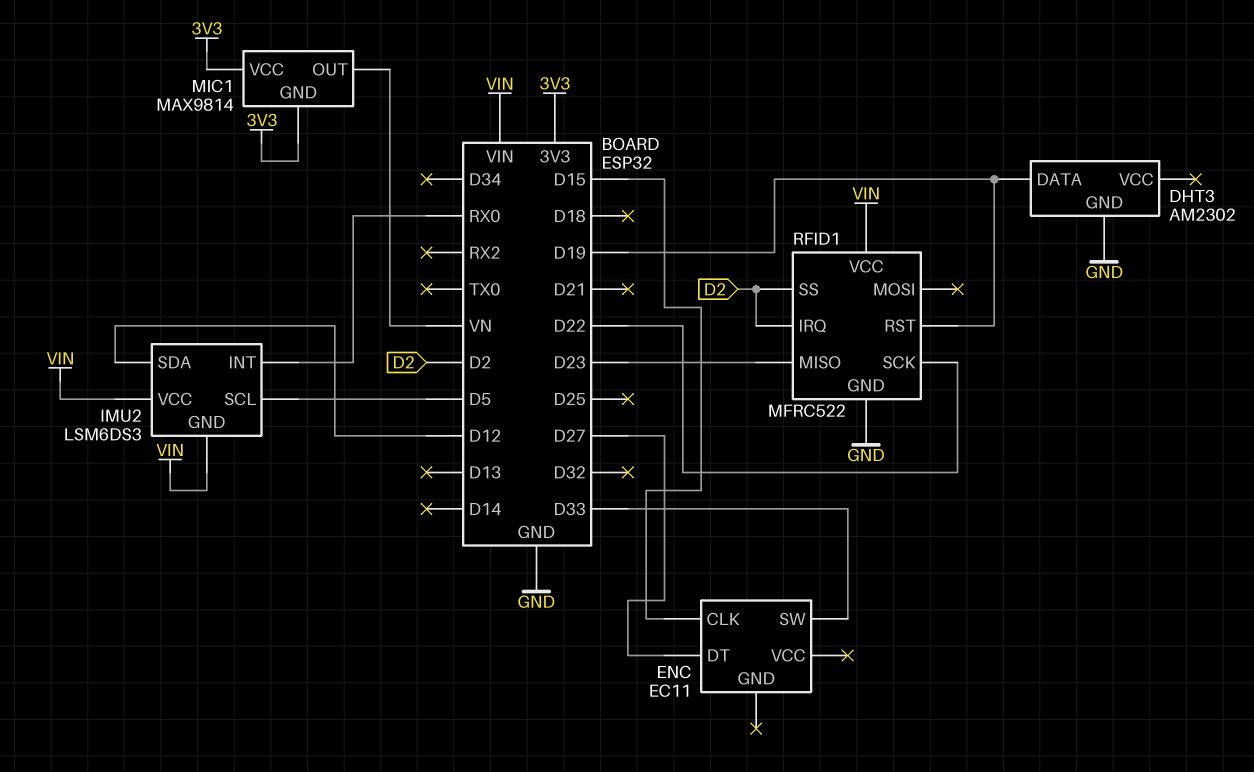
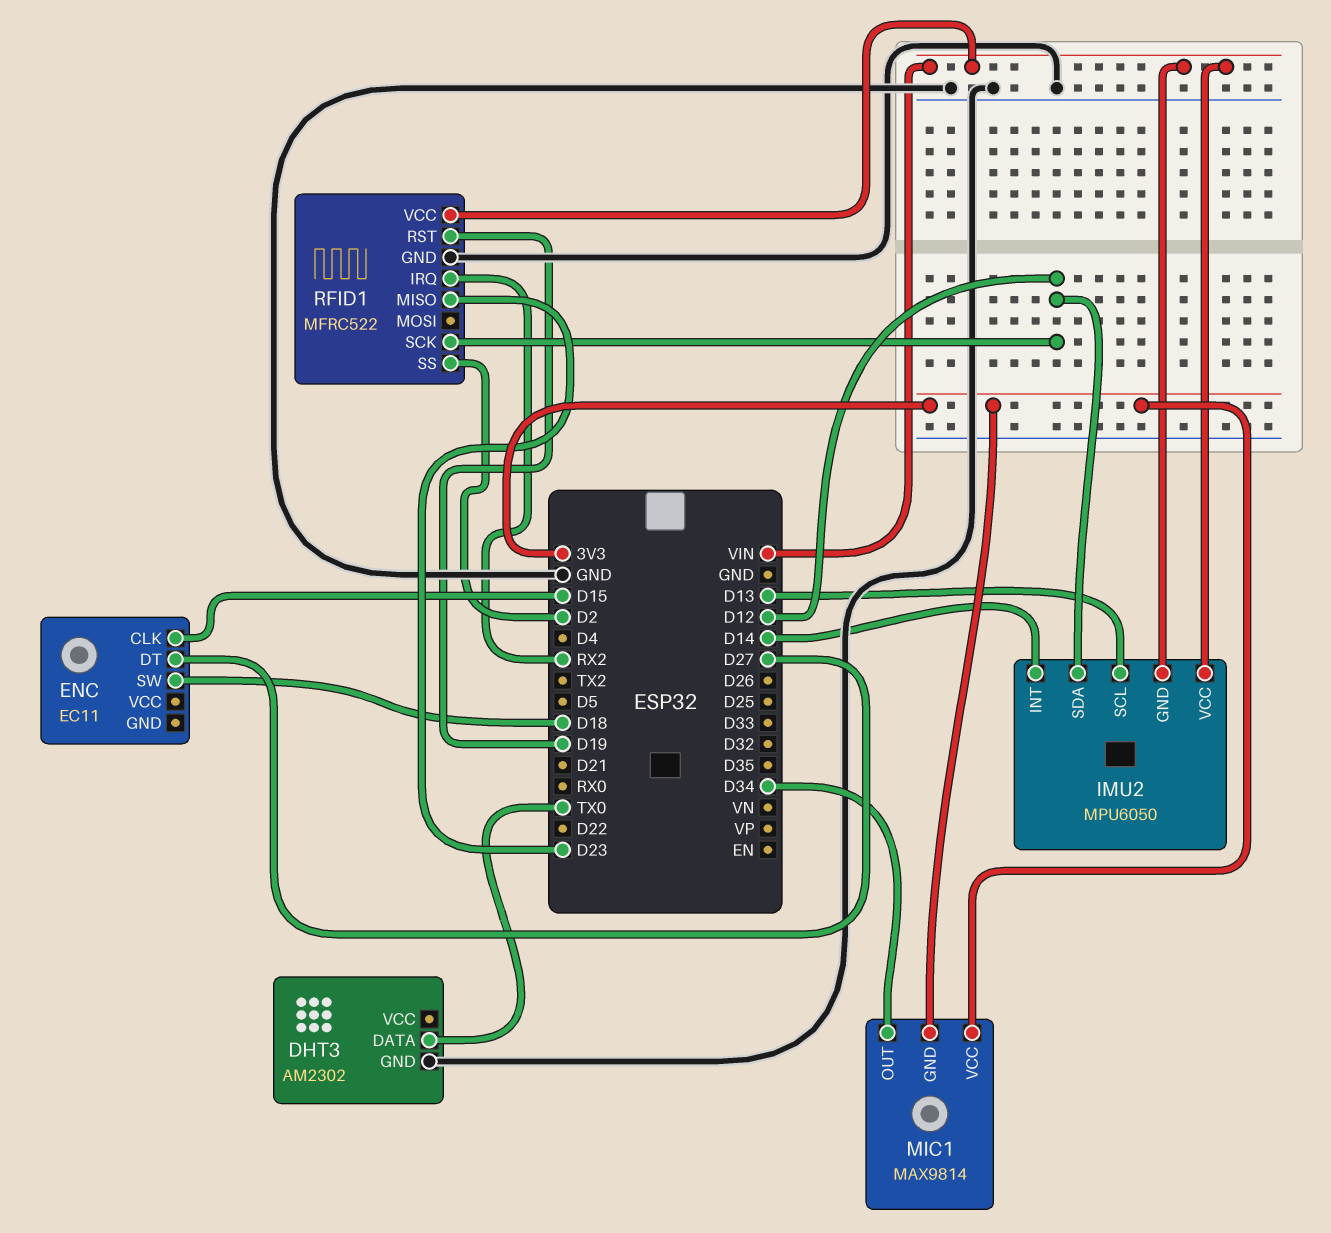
DHT3 pin DATA: D19 -> TX0
ENC pin SW: D33 -> D18
IMU2: LSM6DS3 -> MPU6050
IMU2 pin INT: RX0 -> D14
IMU2 pin SCL: D5 -> D13
MIC1 pin OUT: VN -> D34
RFID1 pin IRQ: D2 -> RX2
RFID1 pin SCK: D22 -> D12

